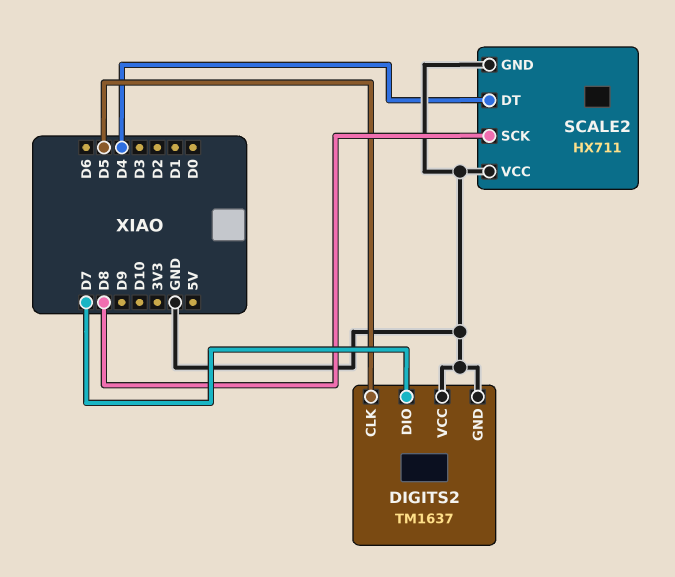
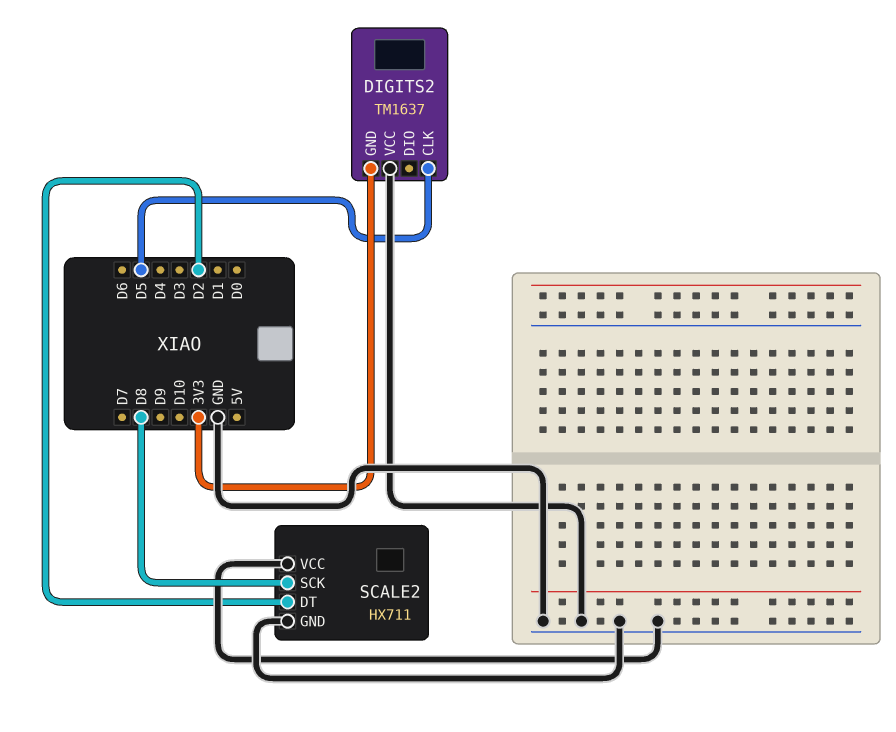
DIGITS2 pin DIO: D7 -> none
DIGITS2 pin GND: GND -> 3V3
SCALE2 pin DT: D4 -> D2

